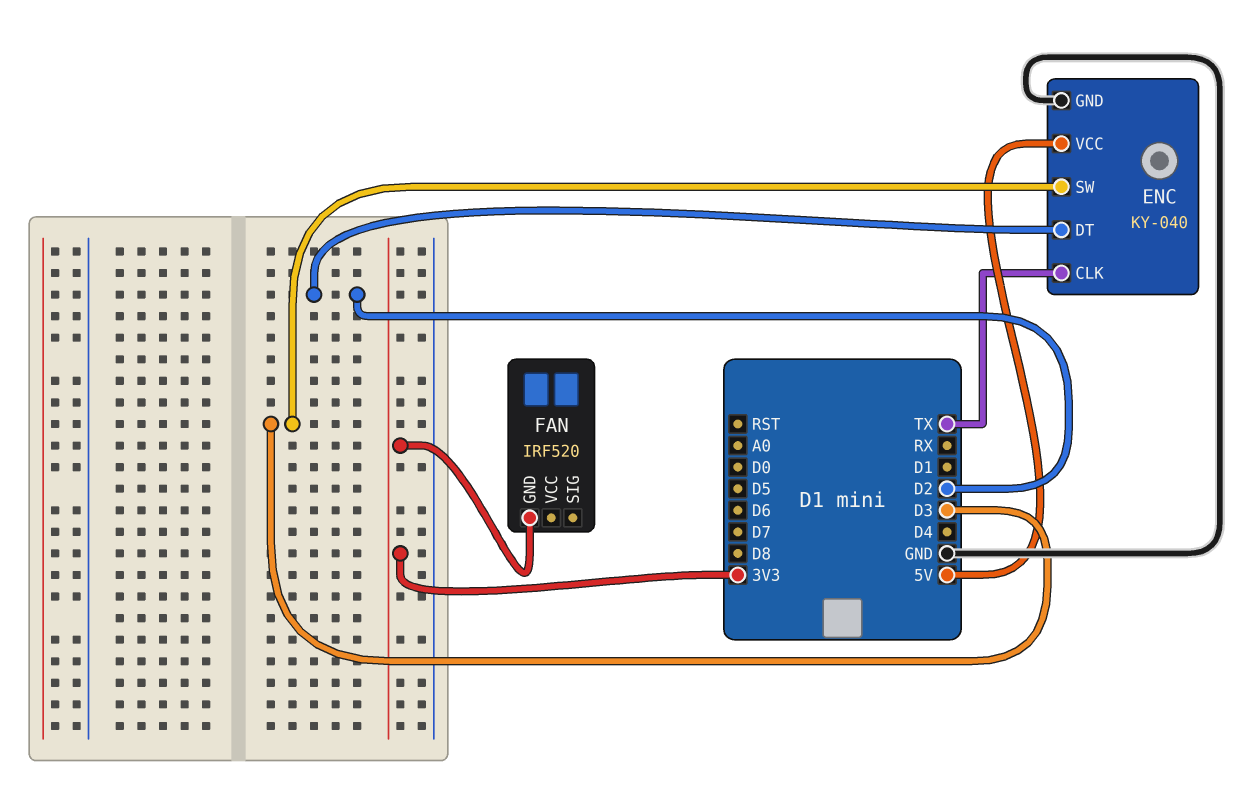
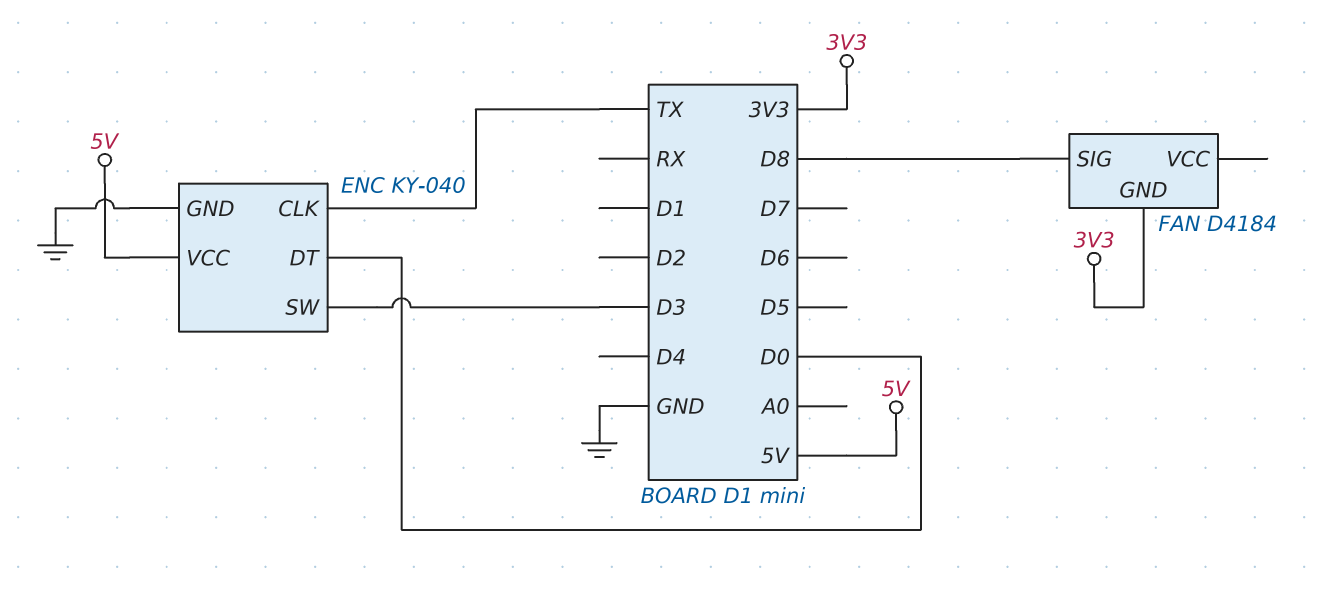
ENC pin DT: D2 -> D0
FAN: IRF520 -> D4184
FAN pin SIG: none -> D8

